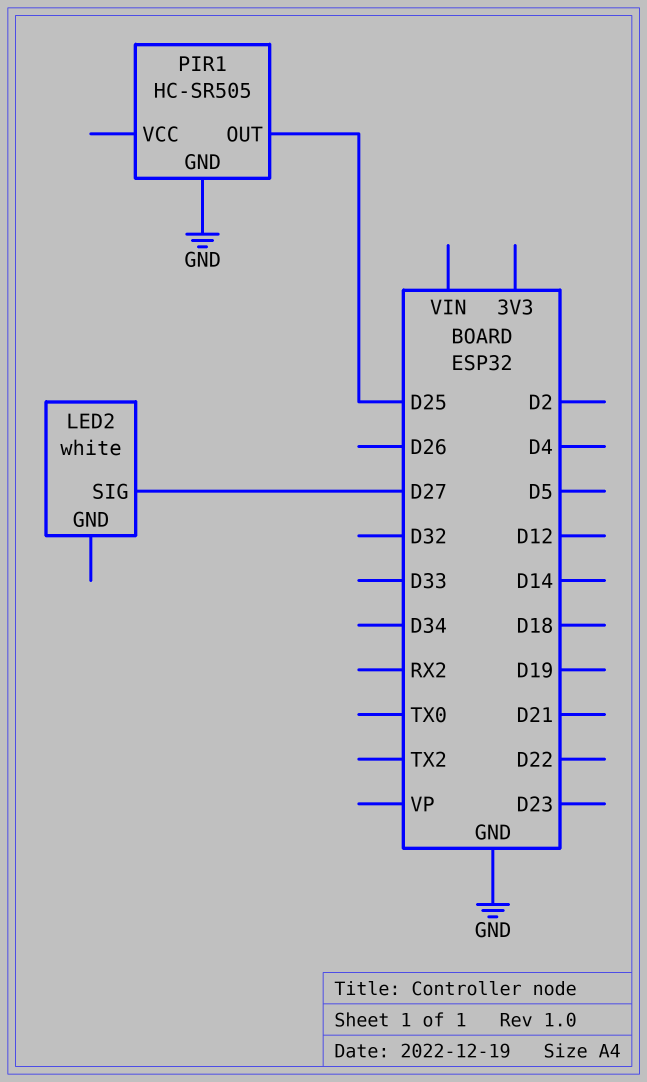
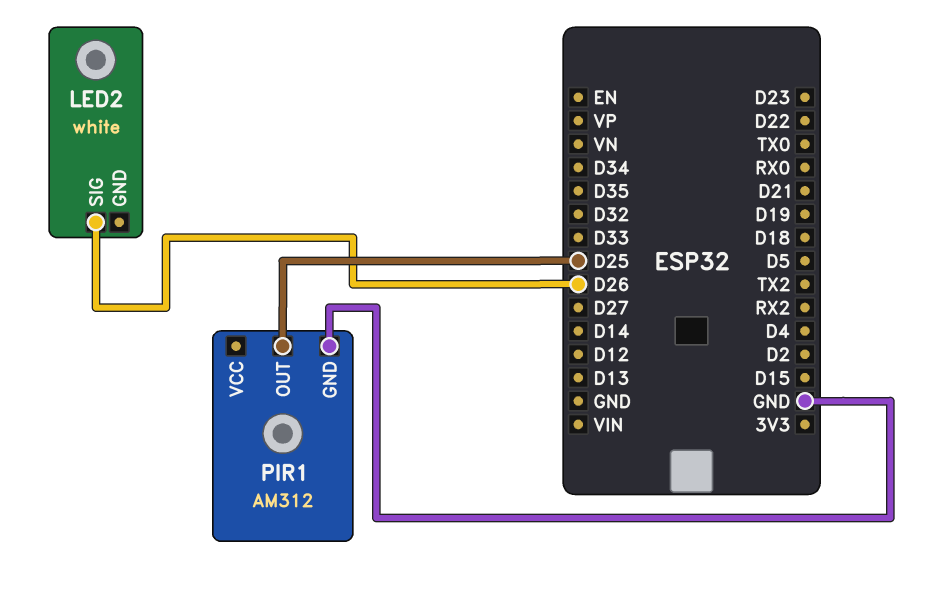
LED2 pin SIG: D27 -> D26
PIR1: HC-SR505 -> AM312

